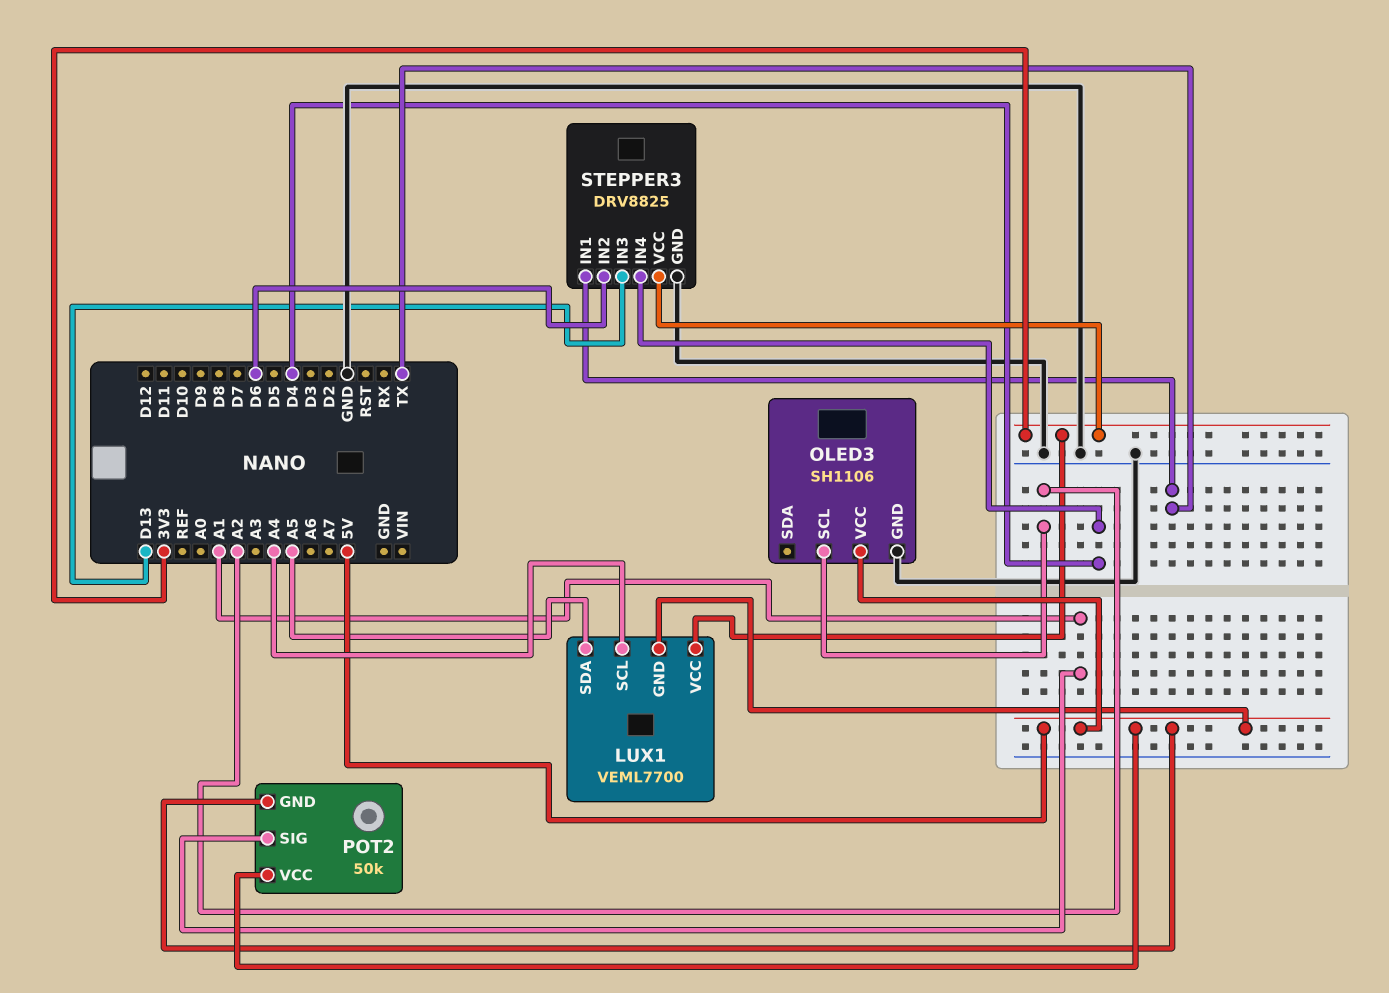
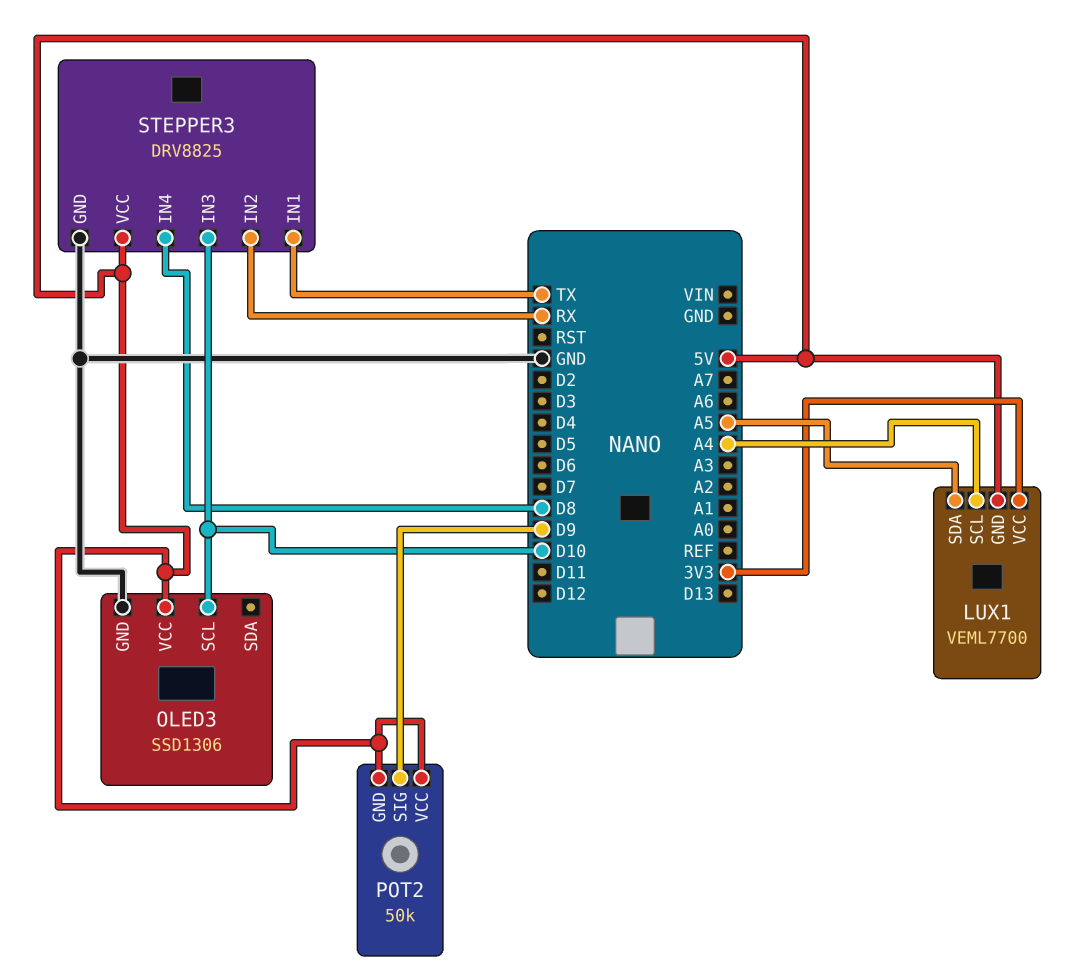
OLED3: SH1106 -> SSD1306
OLED3 pin SCL: A2 -> D10
POT2 pin SIG: A1 -> D9
STEPPER3 pin IN2: D6 -> RX
STEPPER3 pin IN3: D13 -> D10
STEPPER3 pin IN4: D4 -> D8
STEPPER3 pin VCC: 3V3 -> 5V

